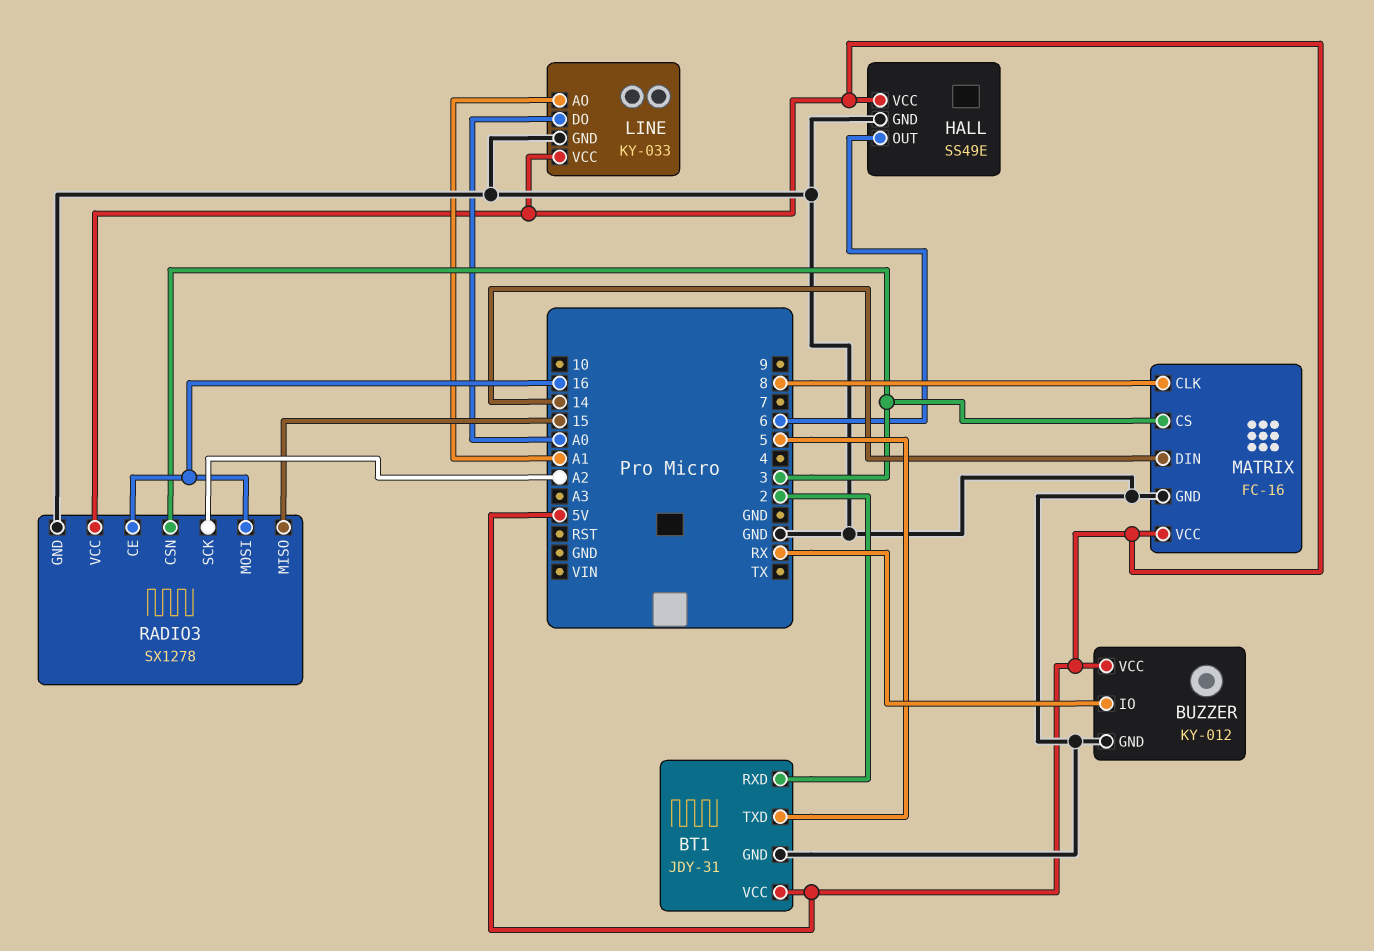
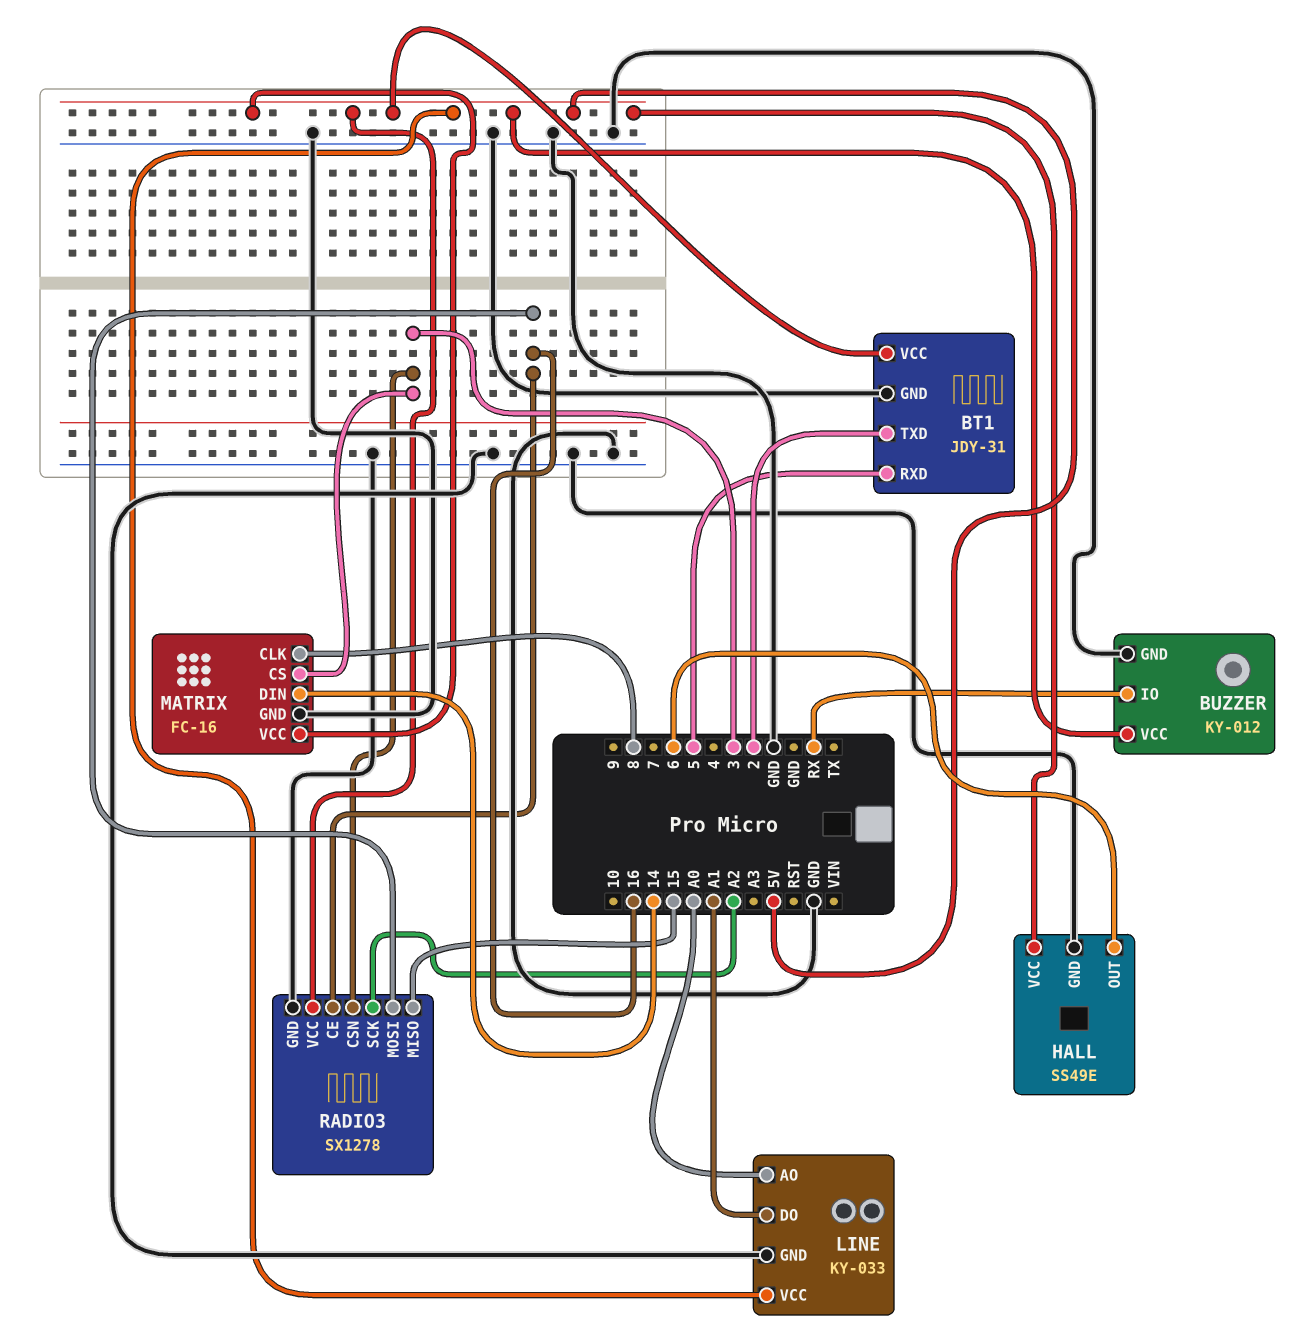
BT1 pin RXD: 2 -> 5
BT1 pin TXD: 5 -> 2
LINE pin AO: A1 -> A0
LINE pin DO: A0 -> A1

